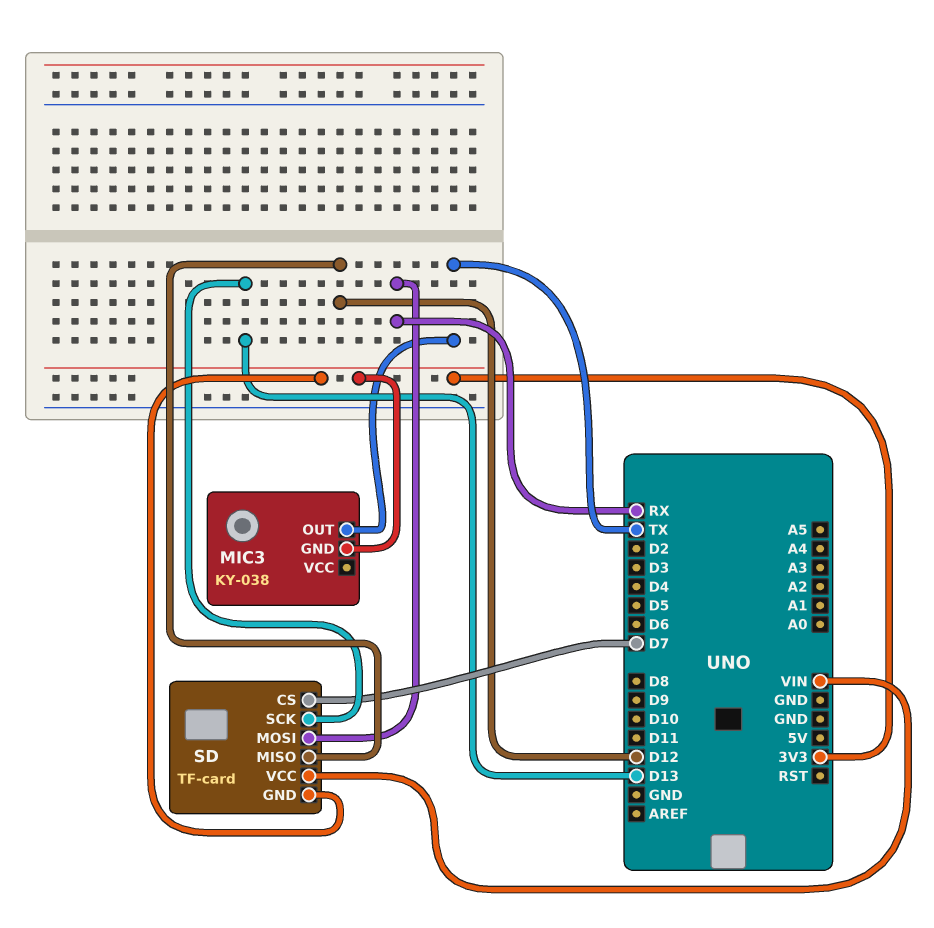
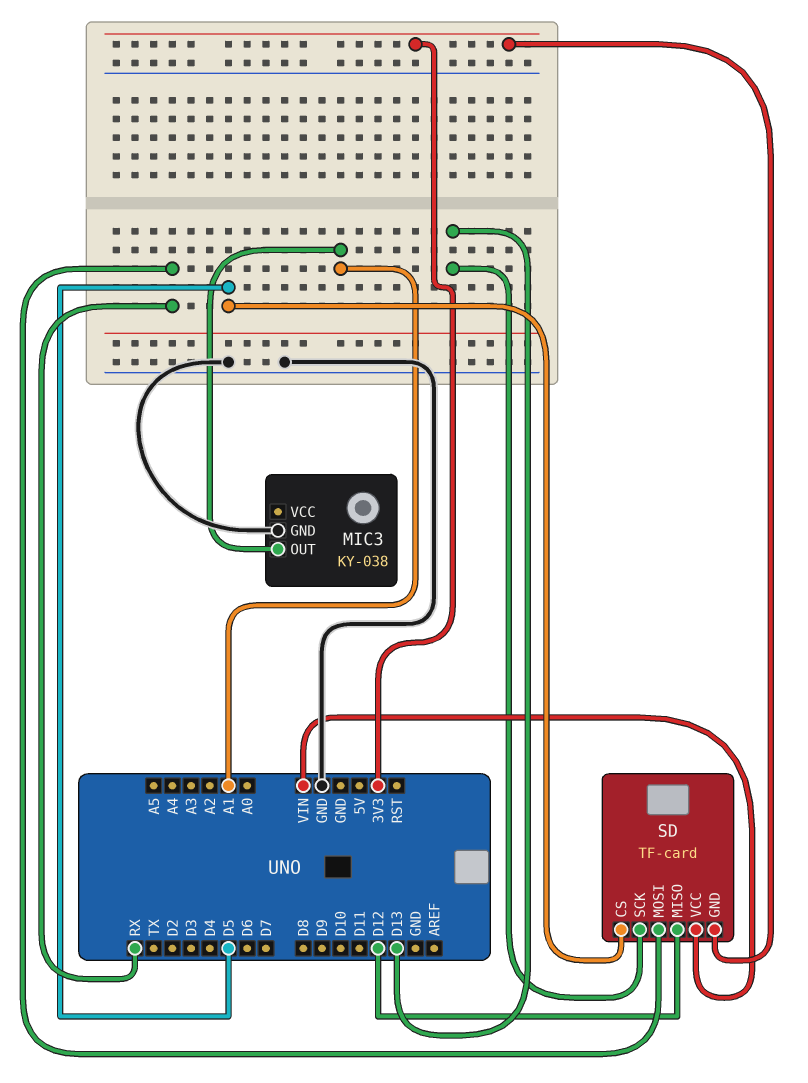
MIC3 pin GND: 3V3 -> GND
MIC3 pin OUT: TX -> A1
SD pin CS: D7 -> D5

